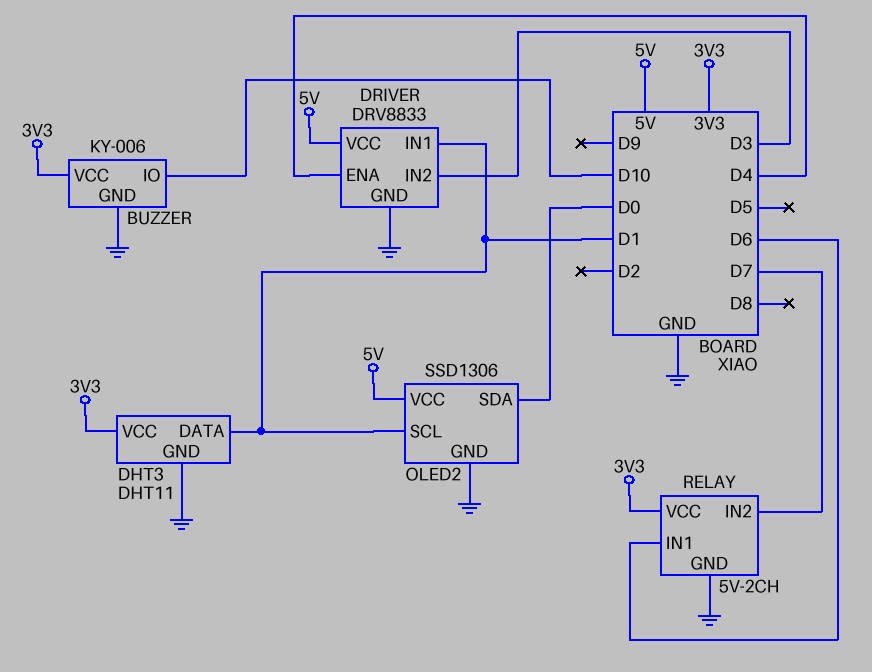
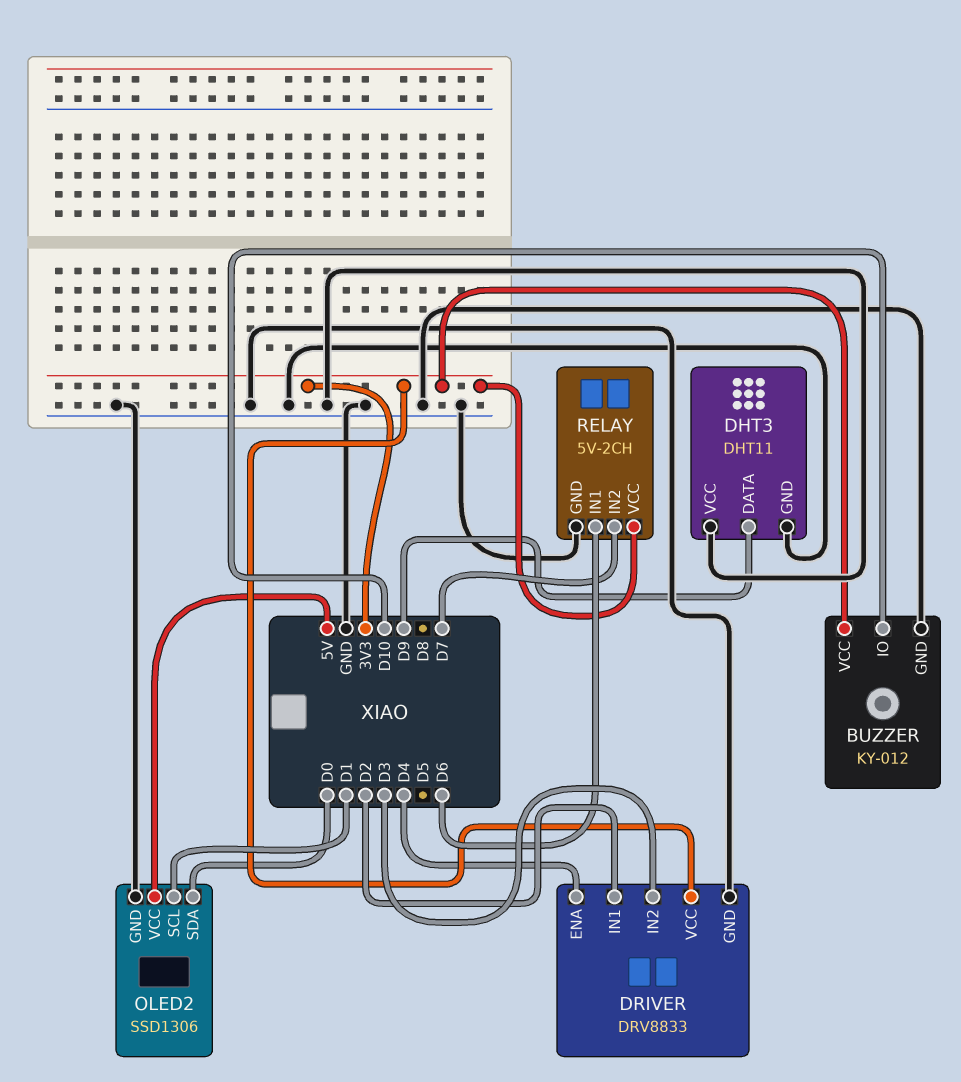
BUZZER: KY-006 -> KY-012
DHT3 pin DATA: D1 -> D9
DHT3 pin VCC: 3V3 -> GND
DRIVER pin IN1: D1 -> D2
DRIVER pin VCC: 5V -> 3V3

